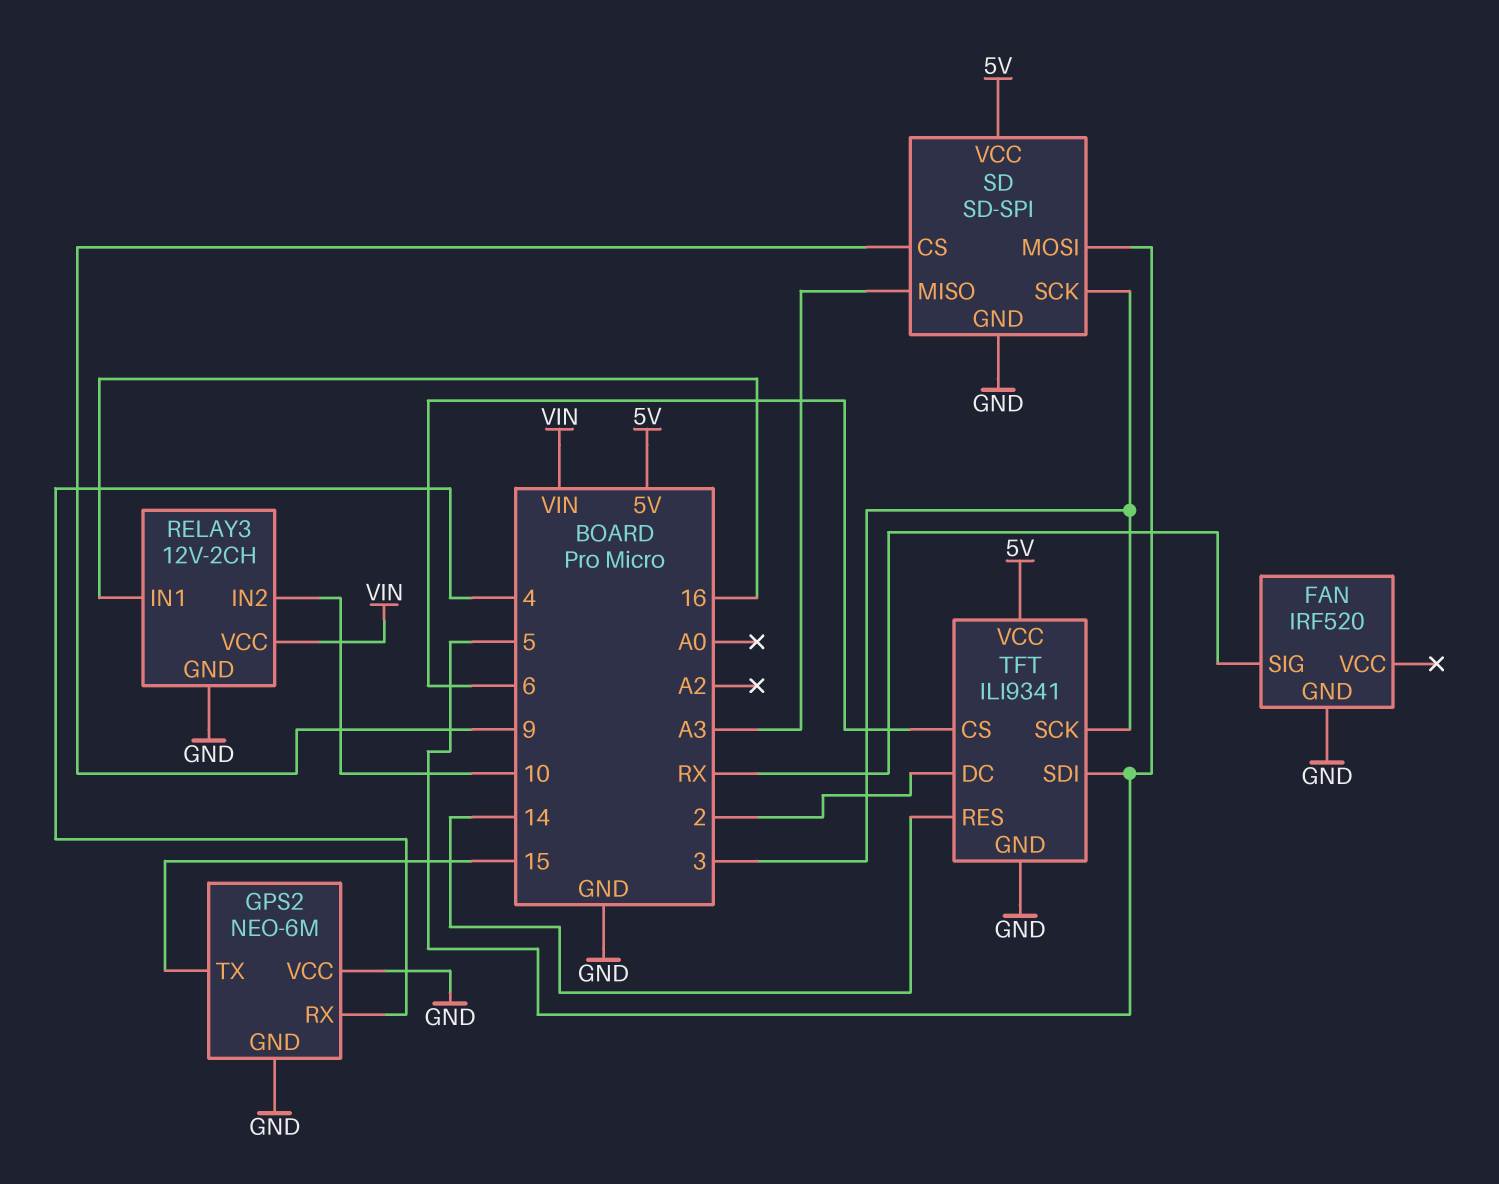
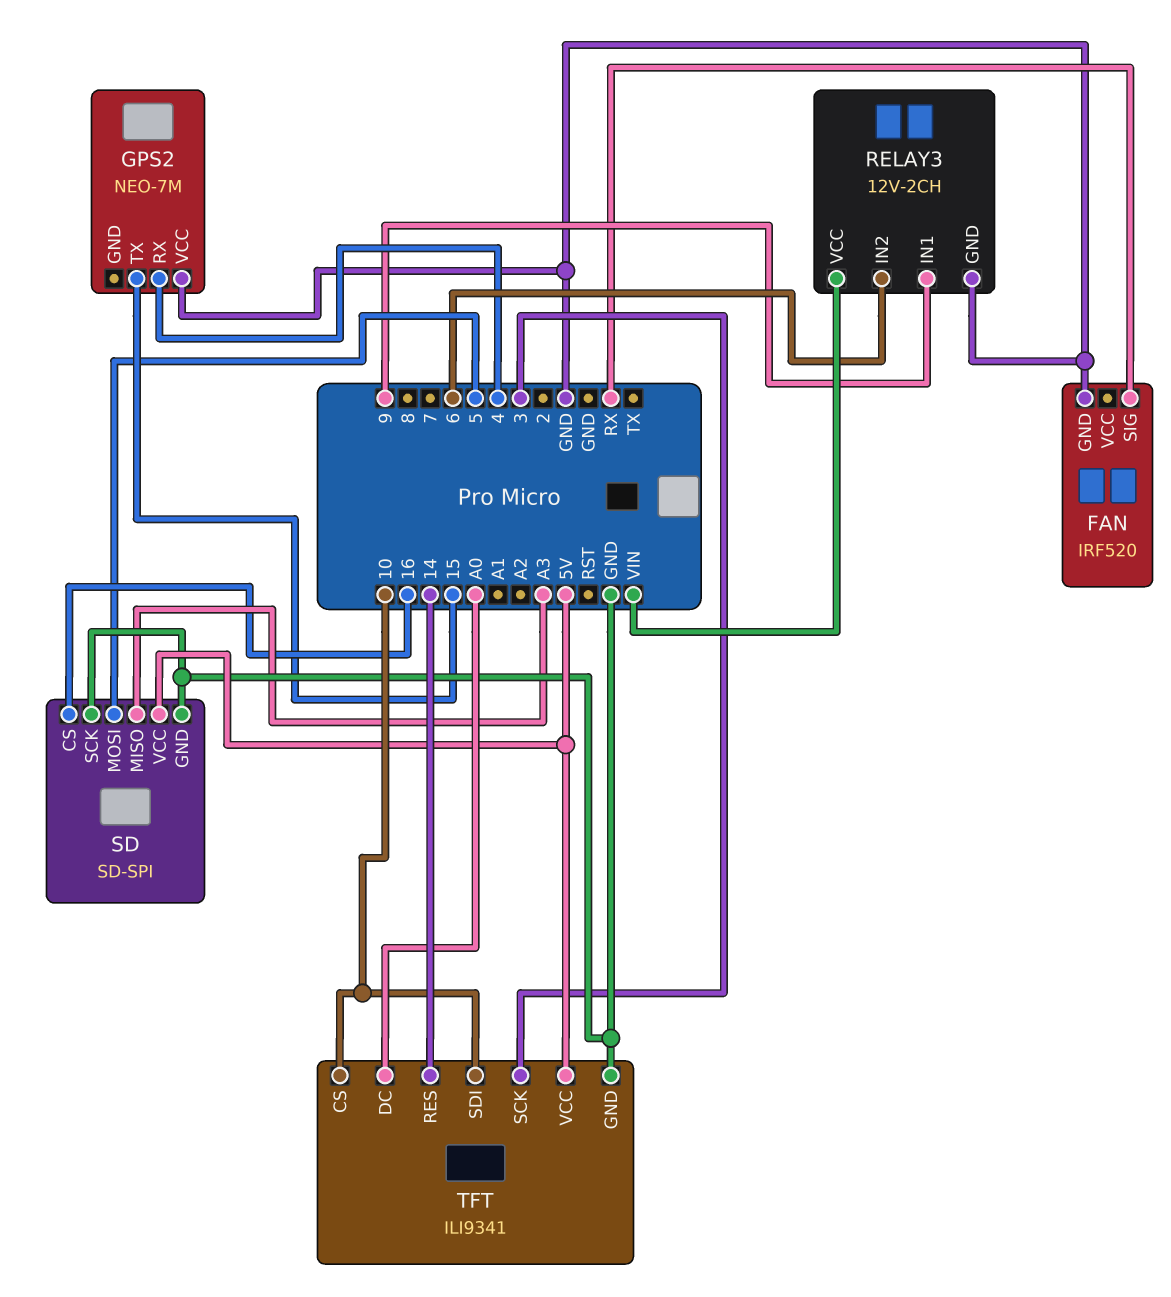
GPS2: NEO-6M -> NEO-7M
GPS2 pin GND: GND -> none
RELAY3 pin IN1: 16 -> 9
RELAY3 pin IN2: 10 -> 6
SD pin CS: 9 -> 16
SD pin SCK: 3 -> GND
TFT pin CS: 6 -> 10
TFT pin DC: 2 -> A0
TFT pin SDI: 5 -> 10

